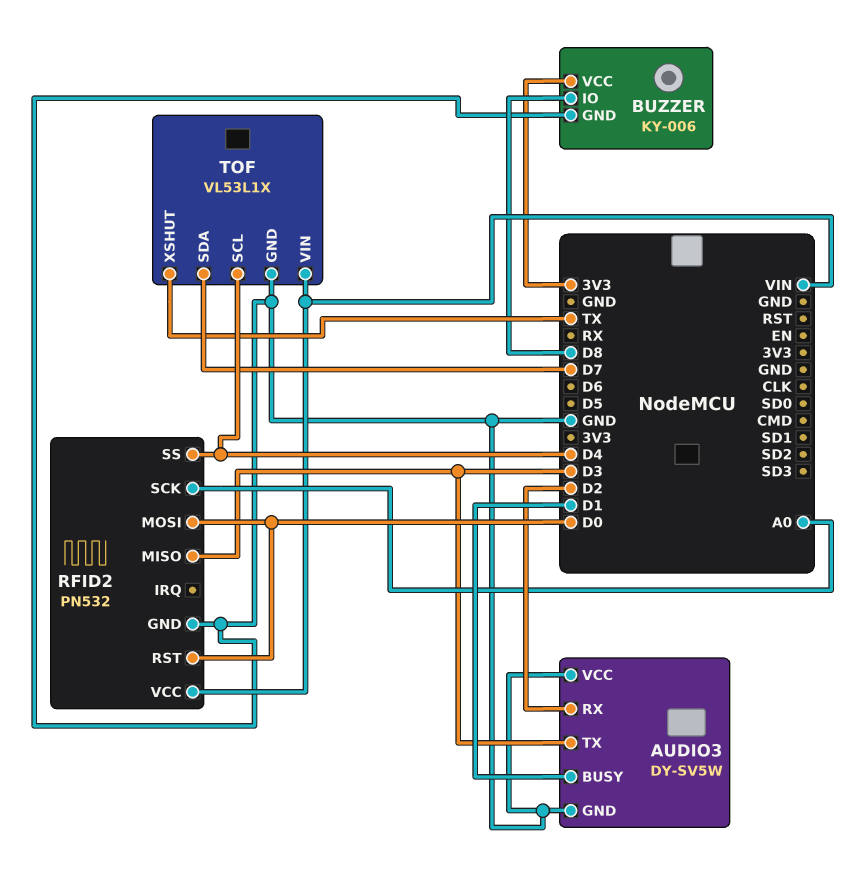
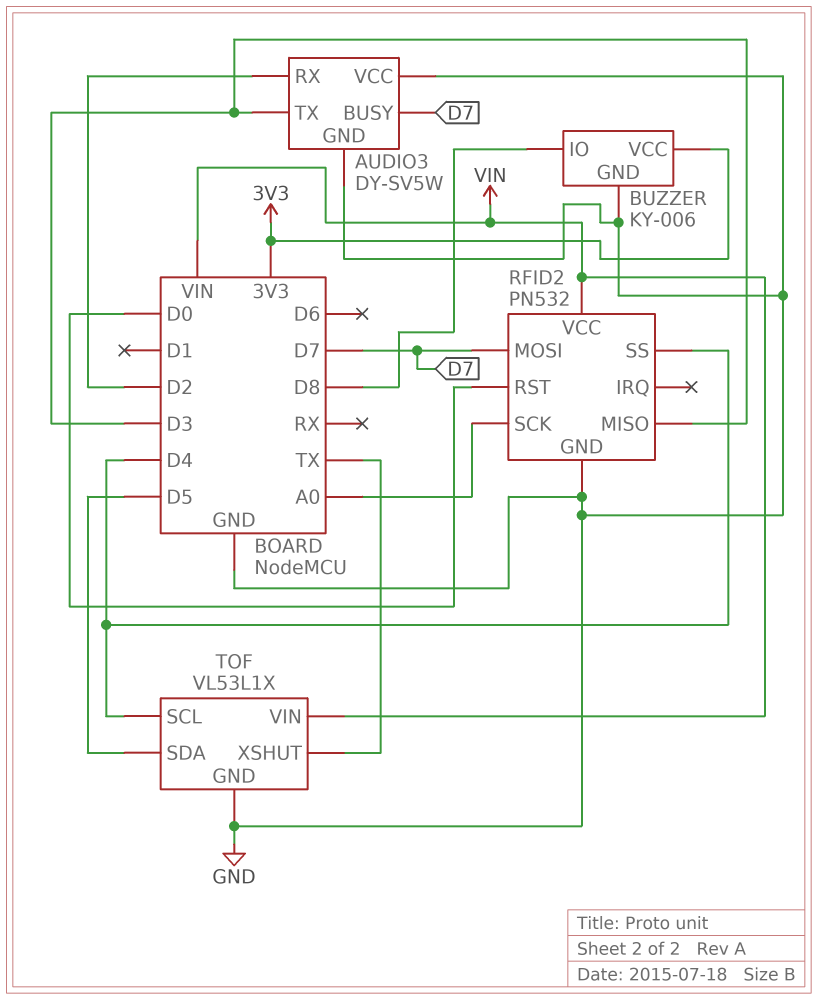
AUDIO3 pin BUSY: D1 -> D7
RFID2 pin MOSI: D0 -> D7
TOF pin SDA: D7 -> D5

